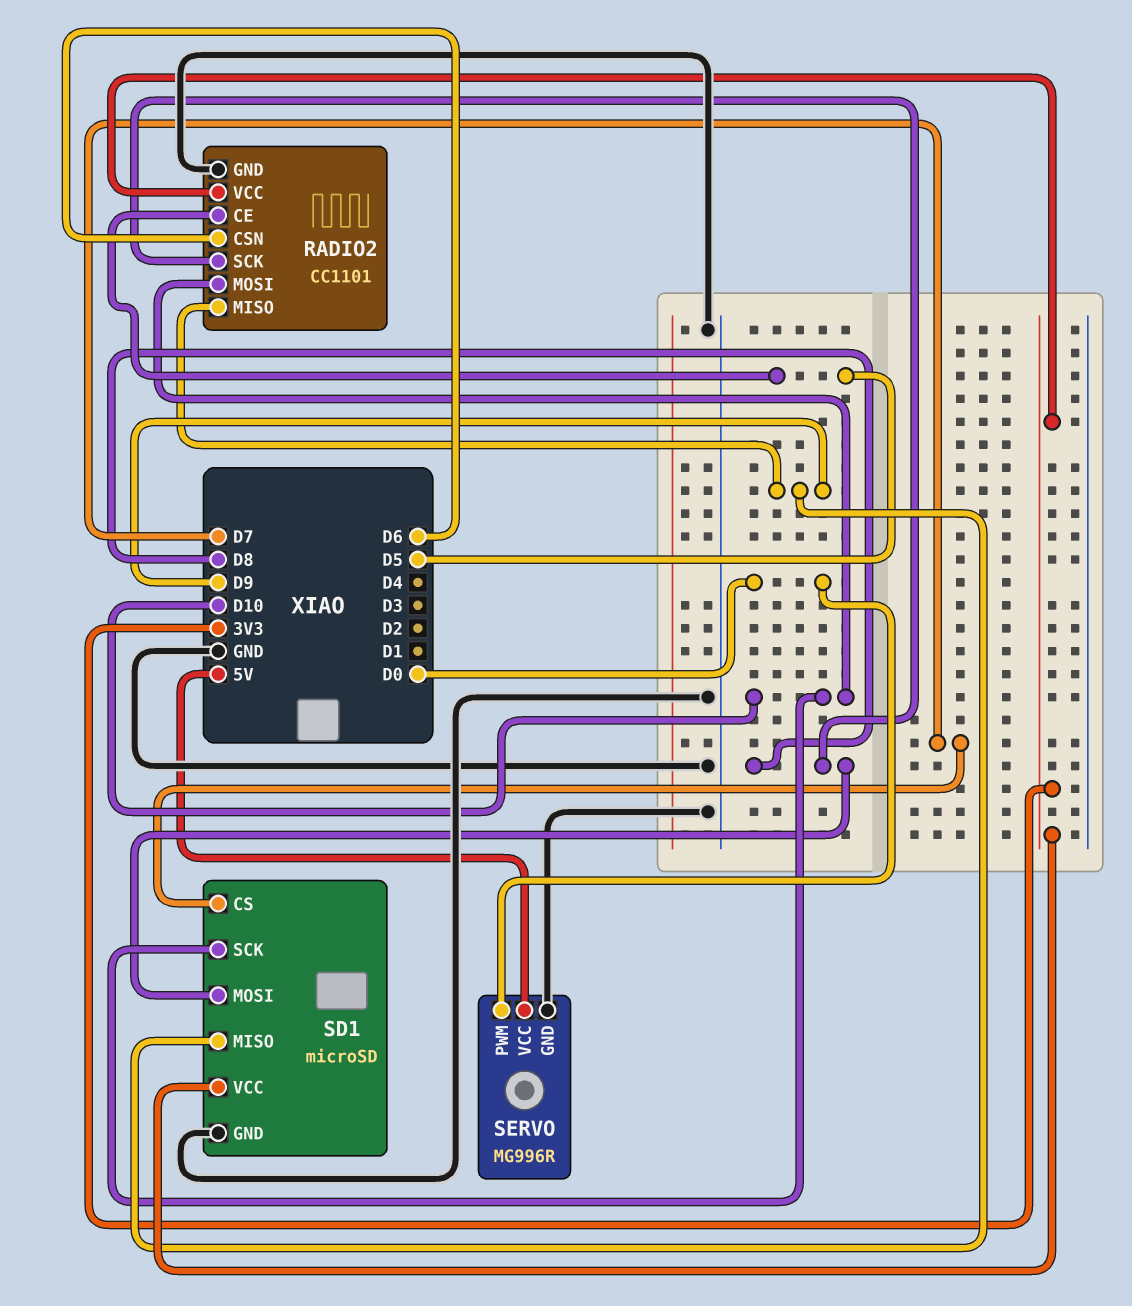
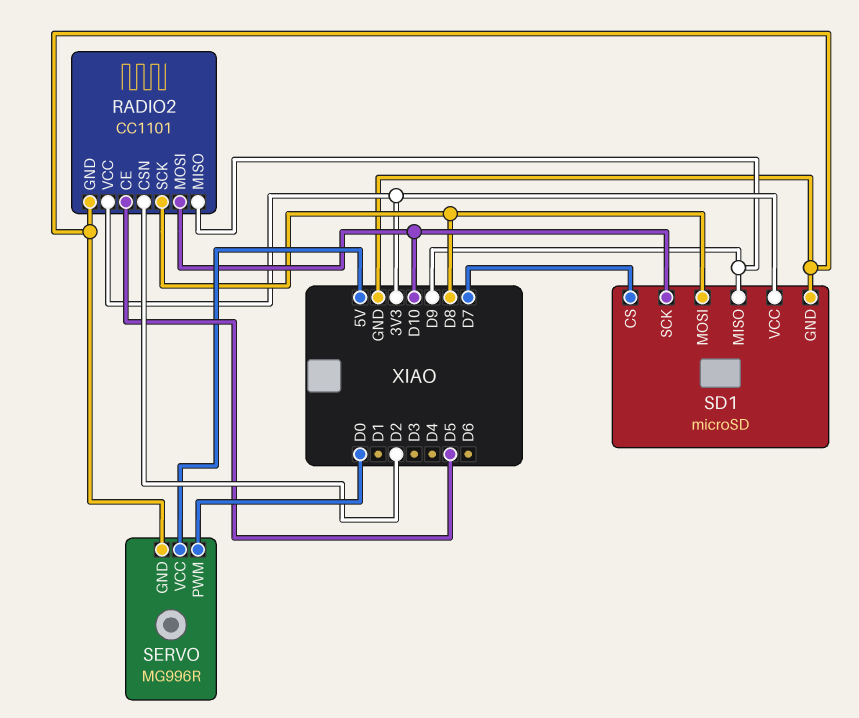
RADIO2 pin CSN: D6 -> D2

